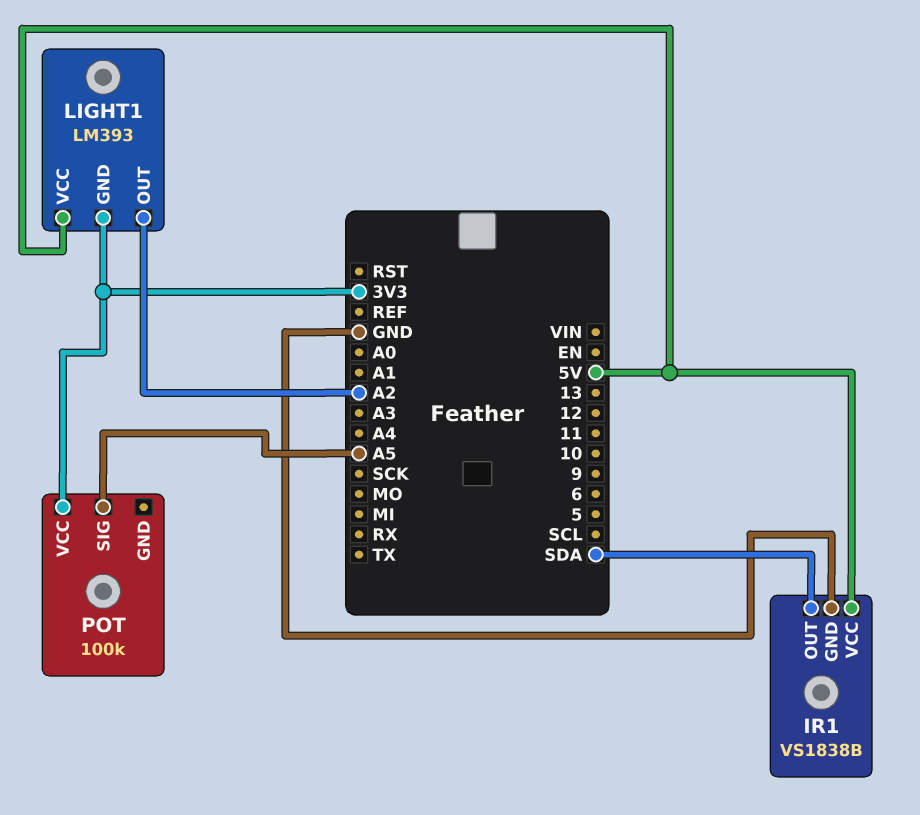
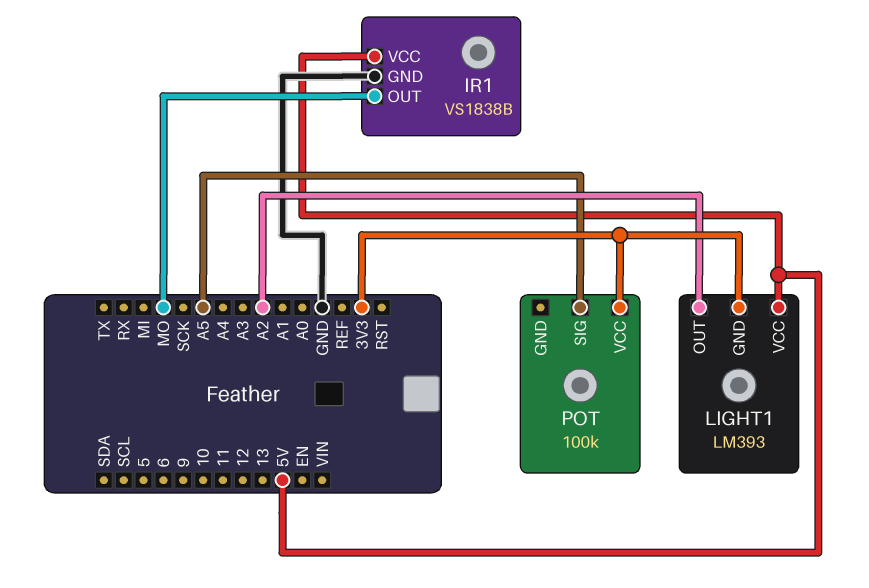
IR1 pin OUT: SDA -> MO

